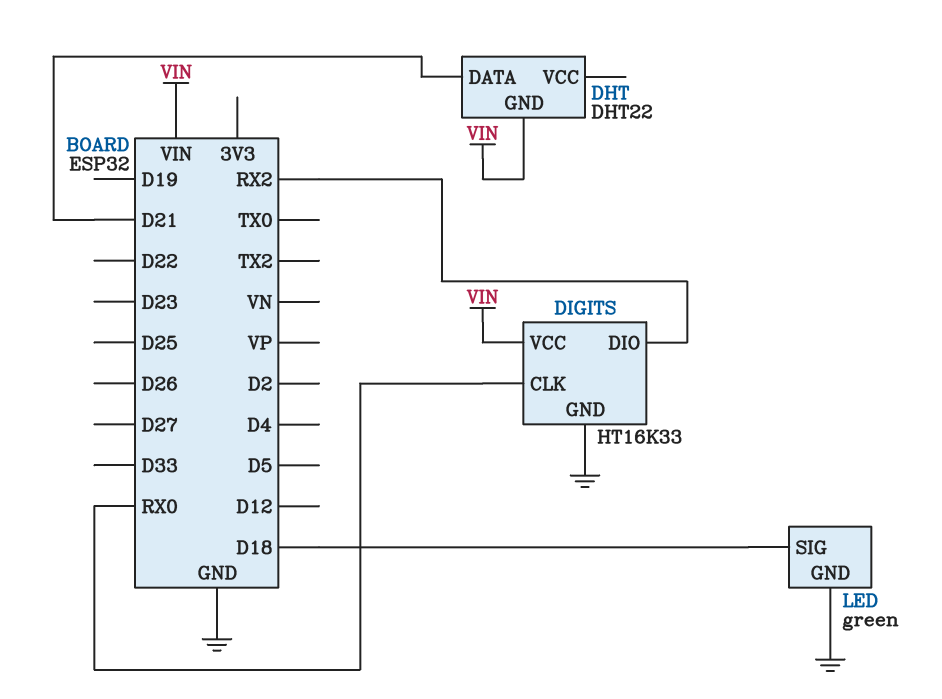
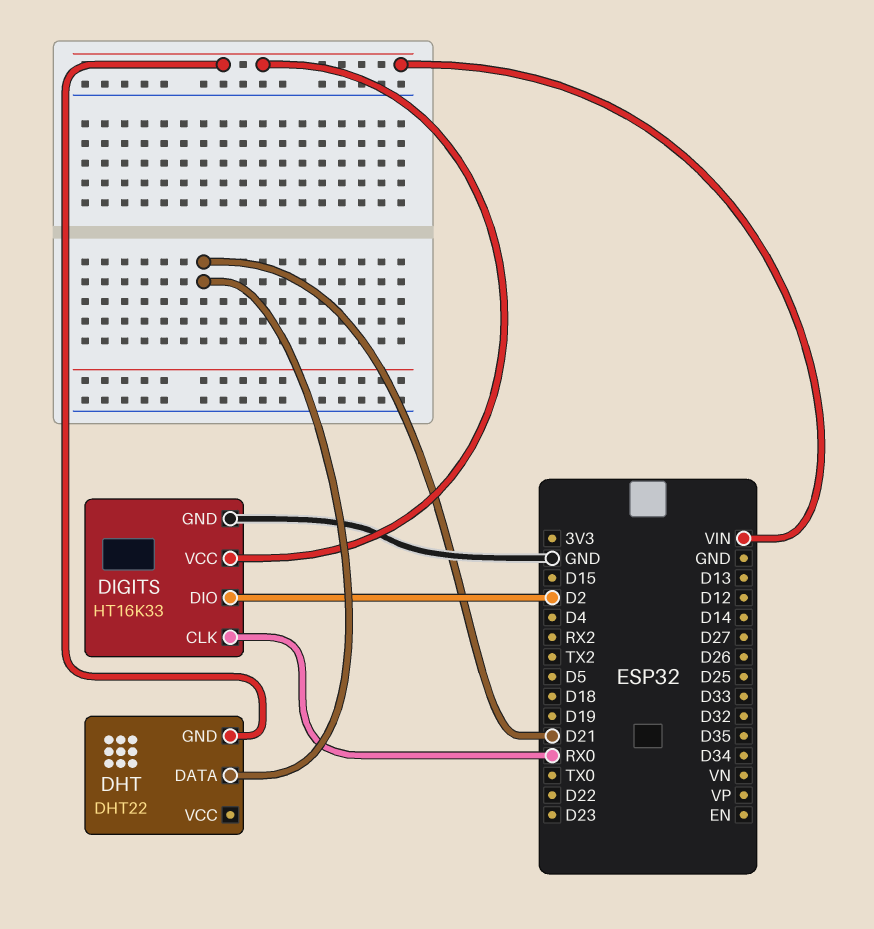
DIGITS pin DIO: RX2 -> D2
LED: green -> none
LED pin GND: GND -> none
LED pin SIG: D18 -> none

